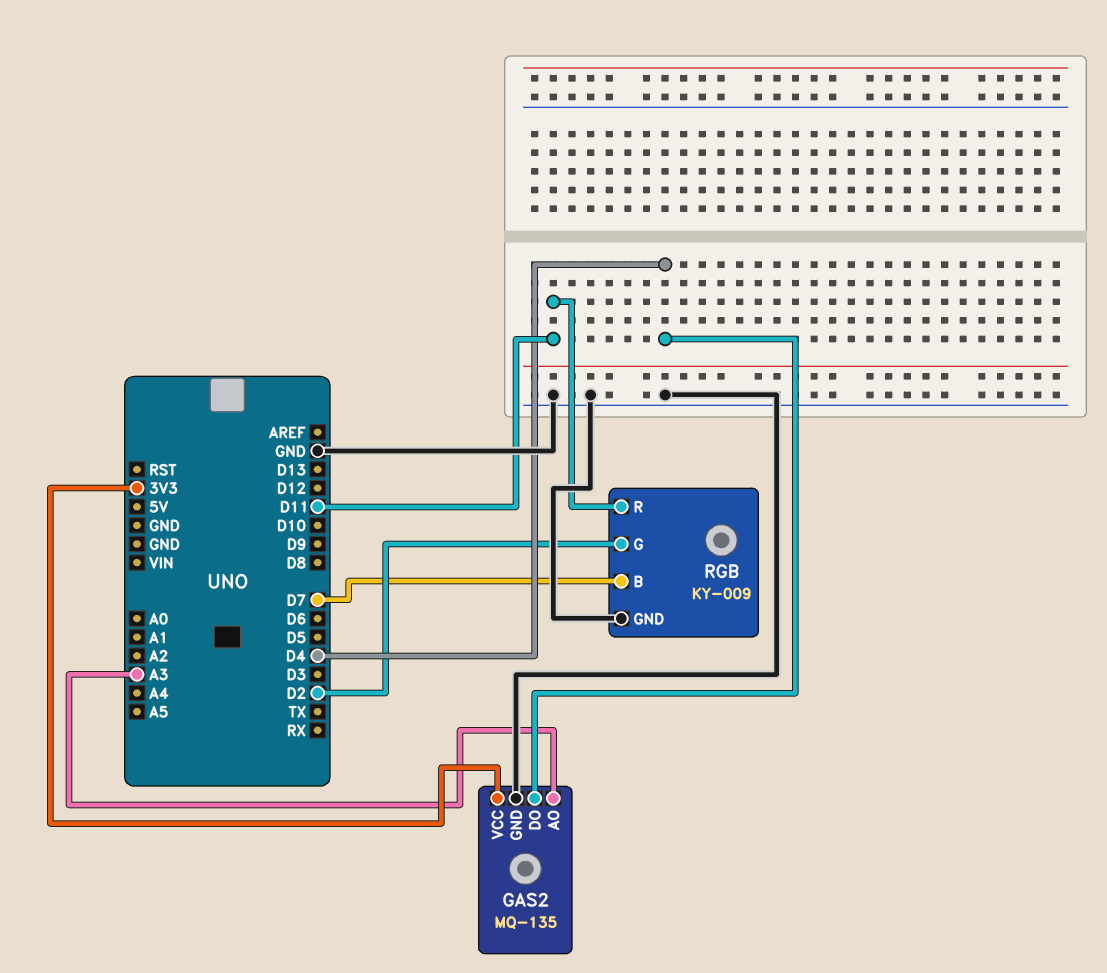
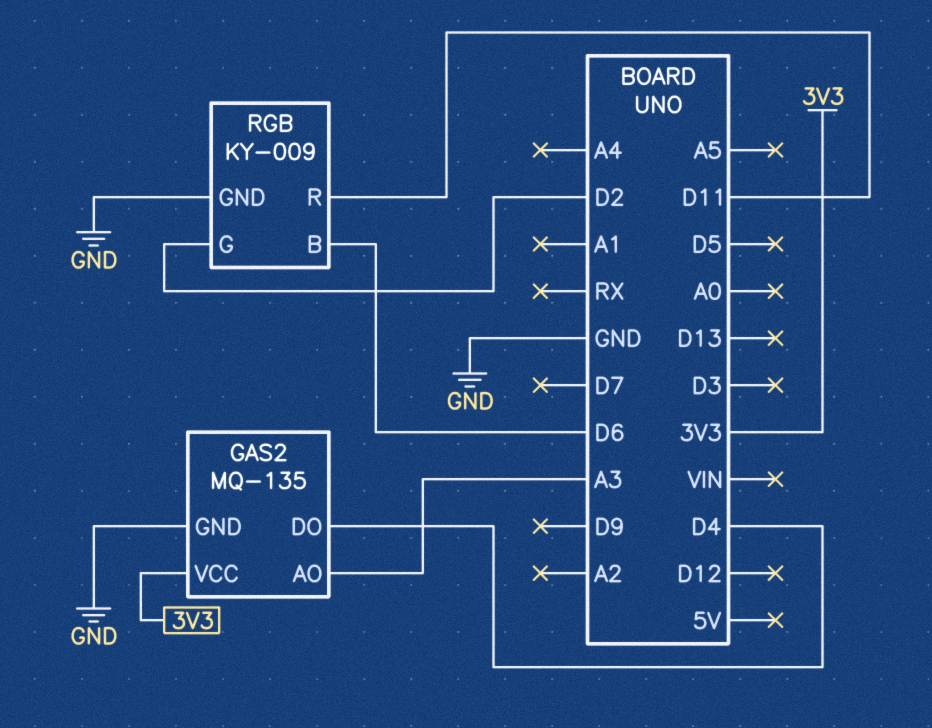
RGB pin B: D7 -> D6

